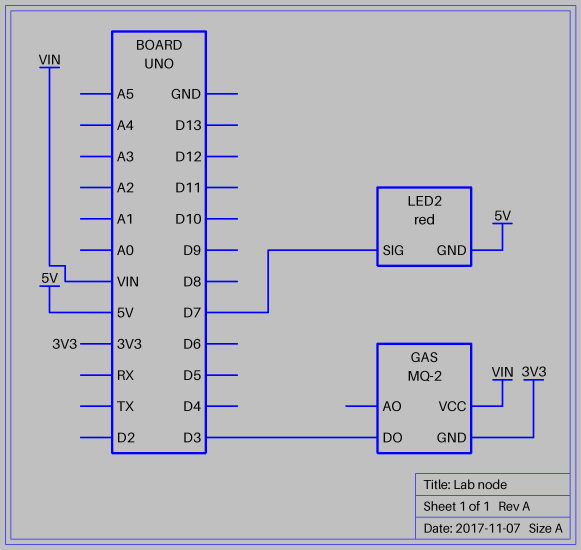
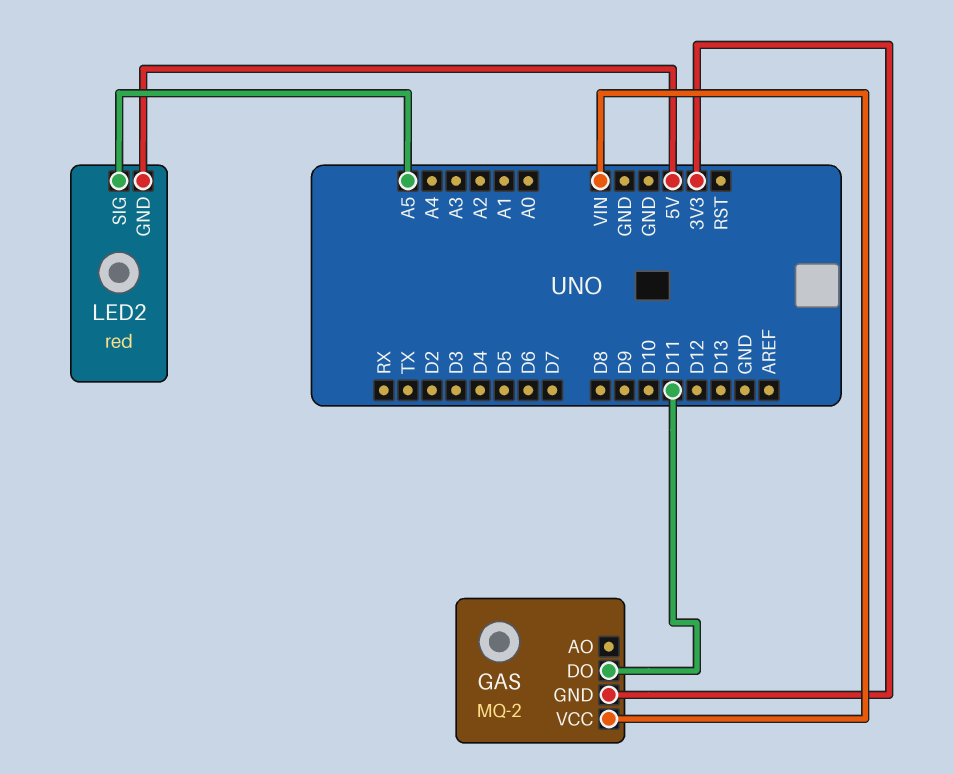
GAS pin DO: D3 -> D11
LED2 pin SIG: D7 -> A5

